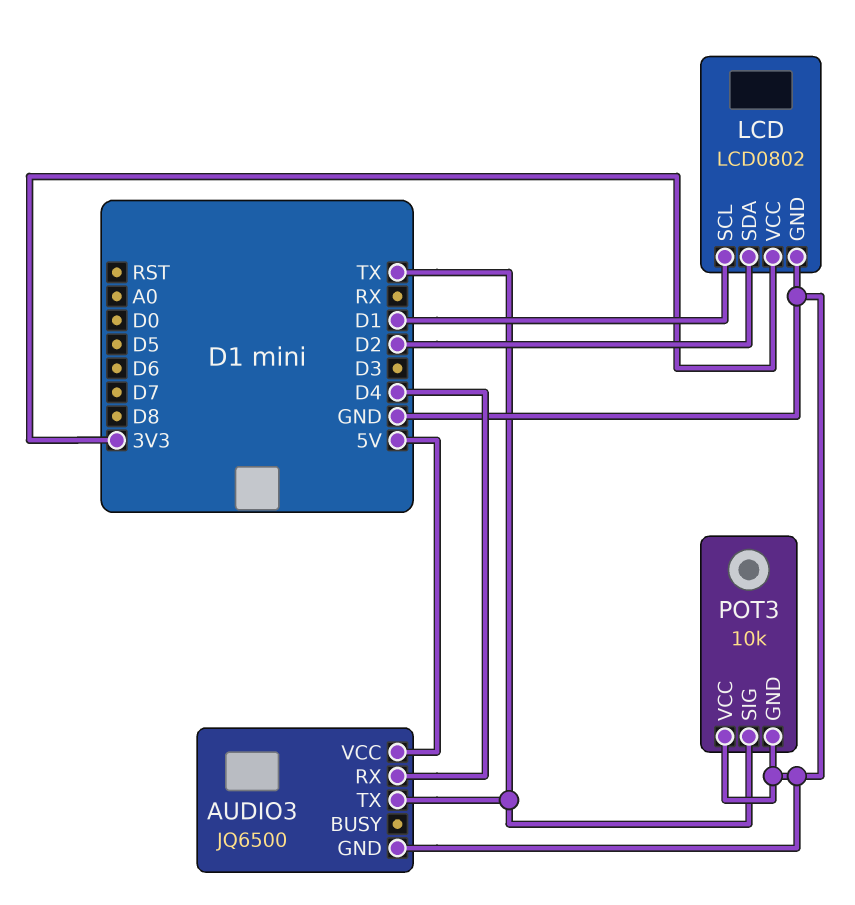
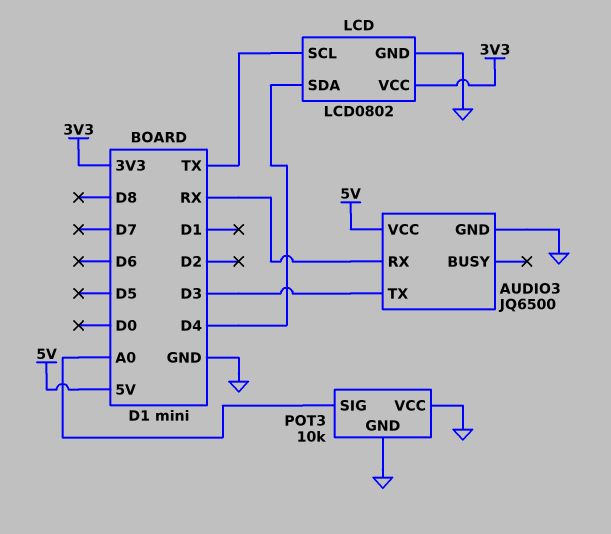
AUDIO3 pin RX: D4 -> RX
AUDIO3 pin TX: TX -> D3
LCD pin SCL: D1 -> TX
LCD pin SDA: D2 -> D4
POT3 pin SIG: TX -> A0

